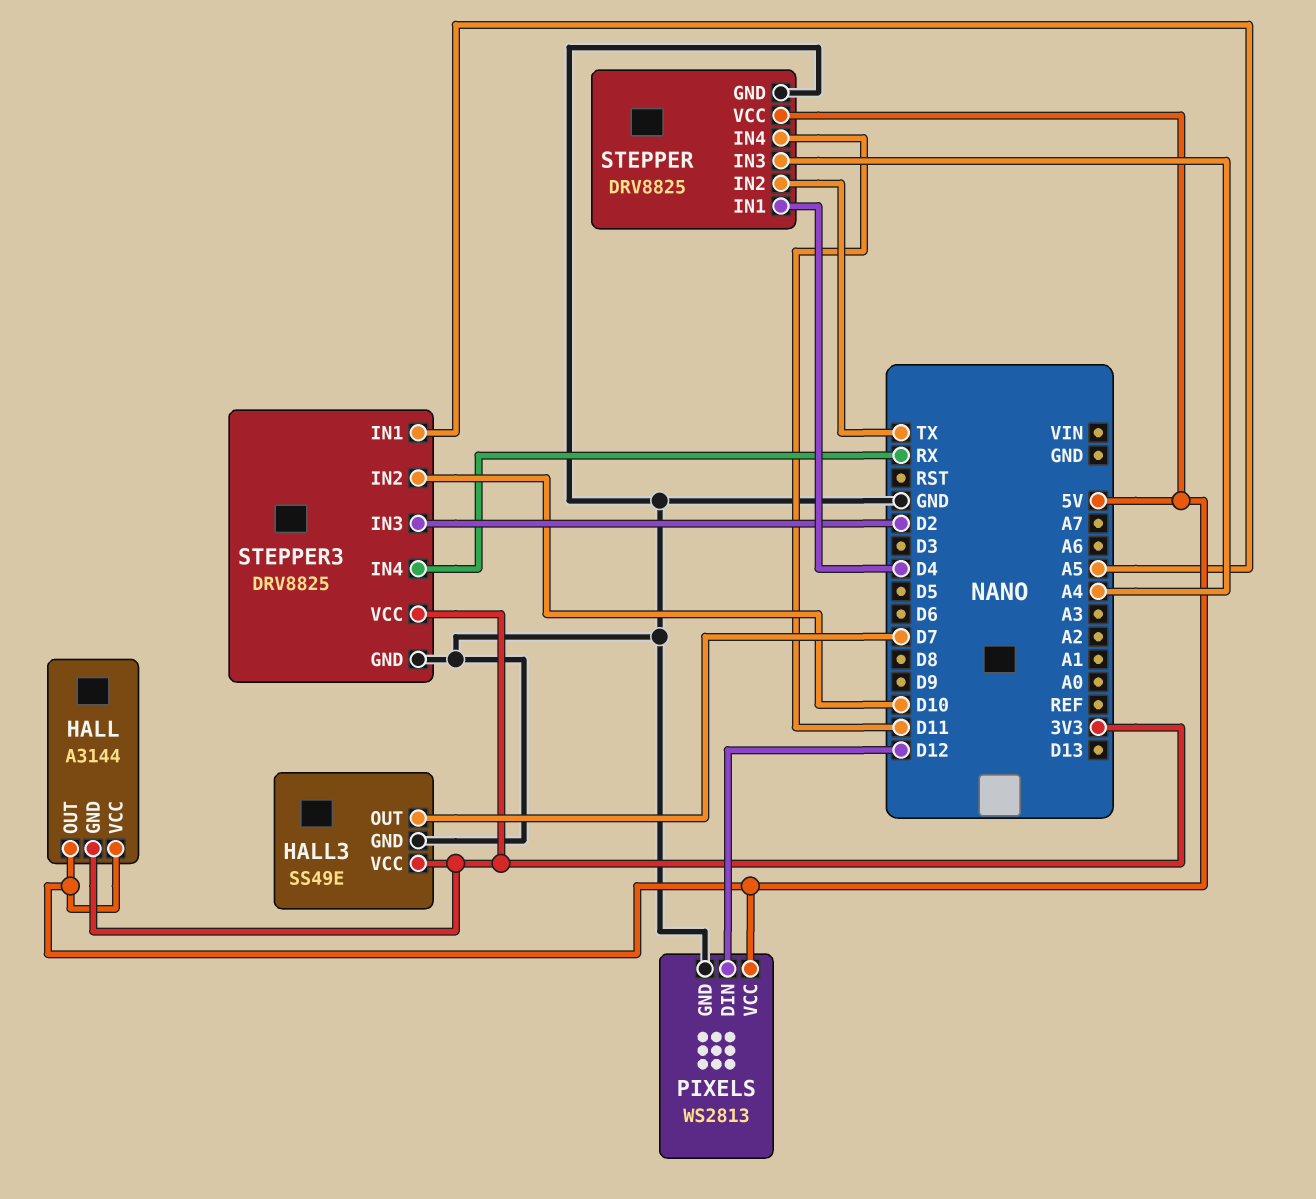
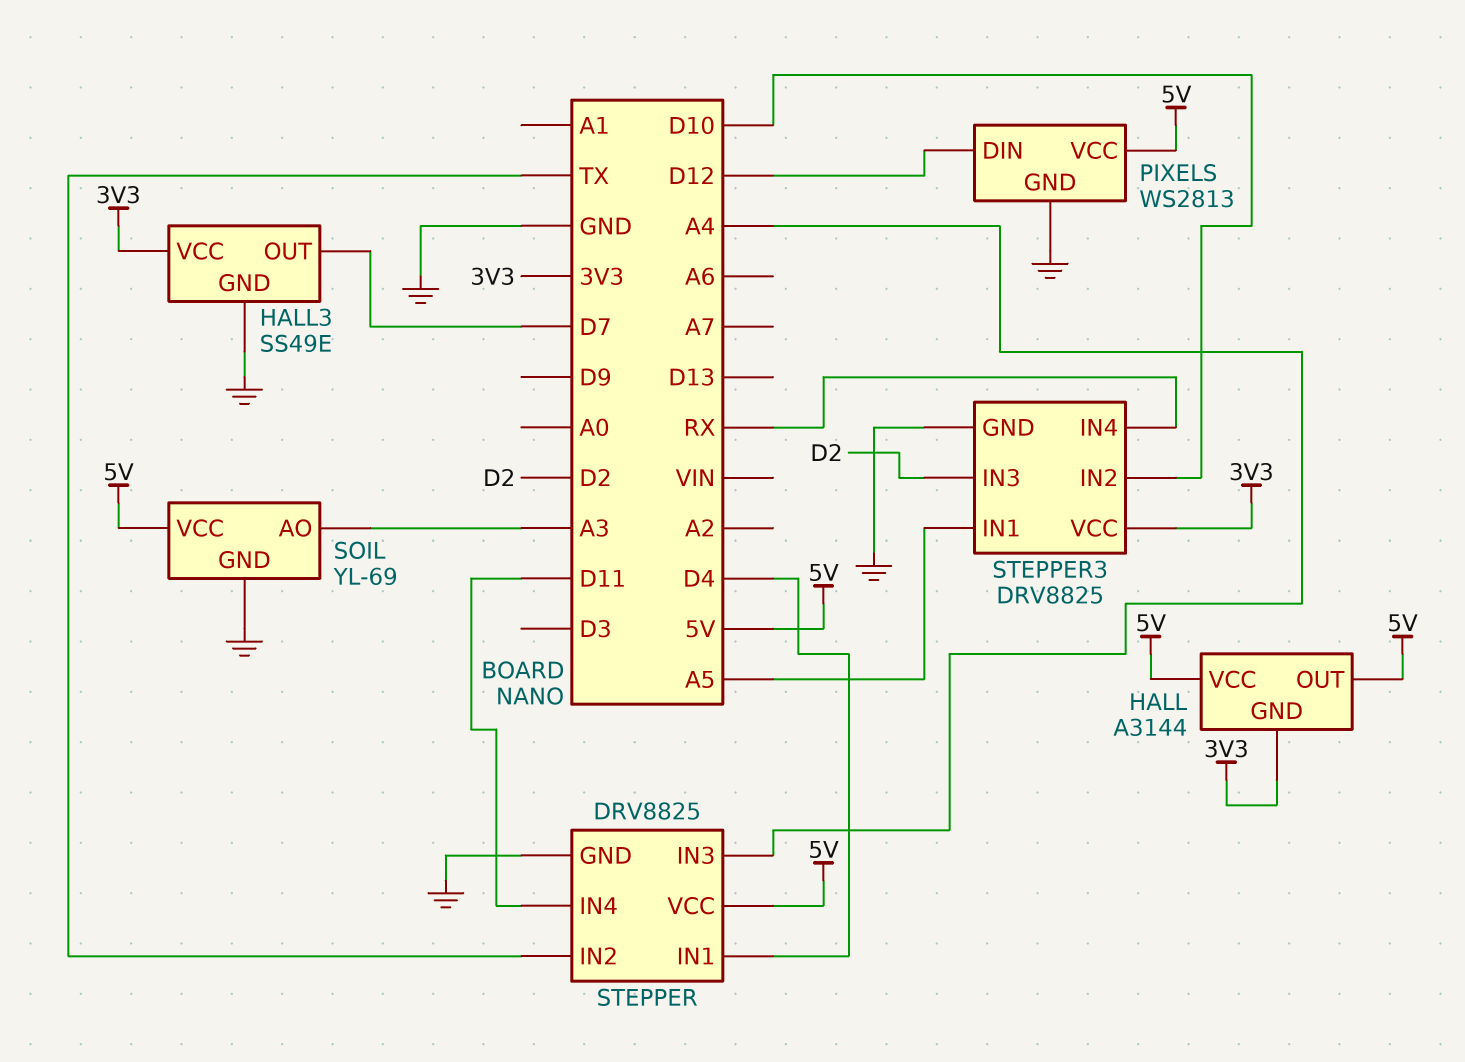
SOIL: none -> YL-69
SOIL pin AO: none -> A3
SOIL pin GND: none -> GND
SOIL pin VCC: none -> 5V

